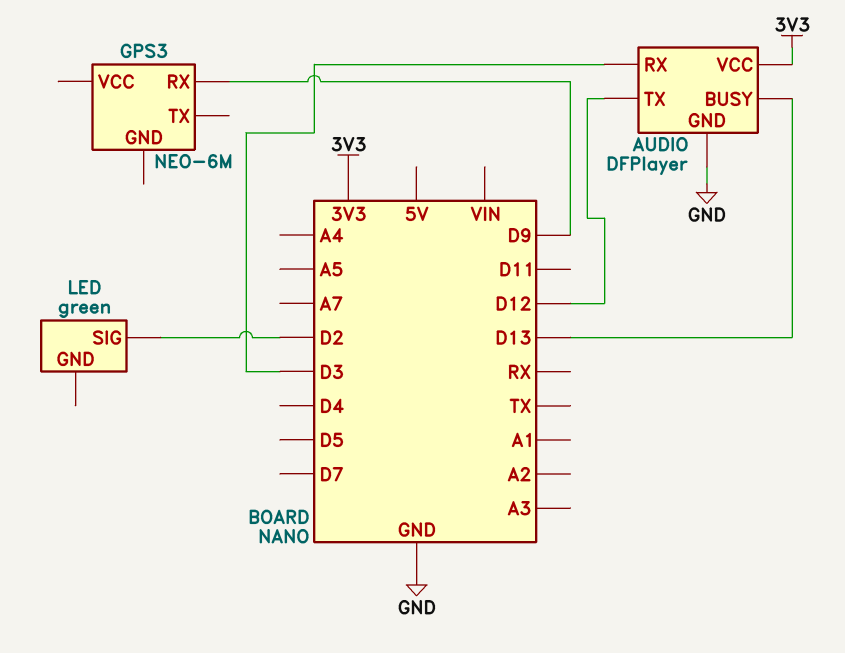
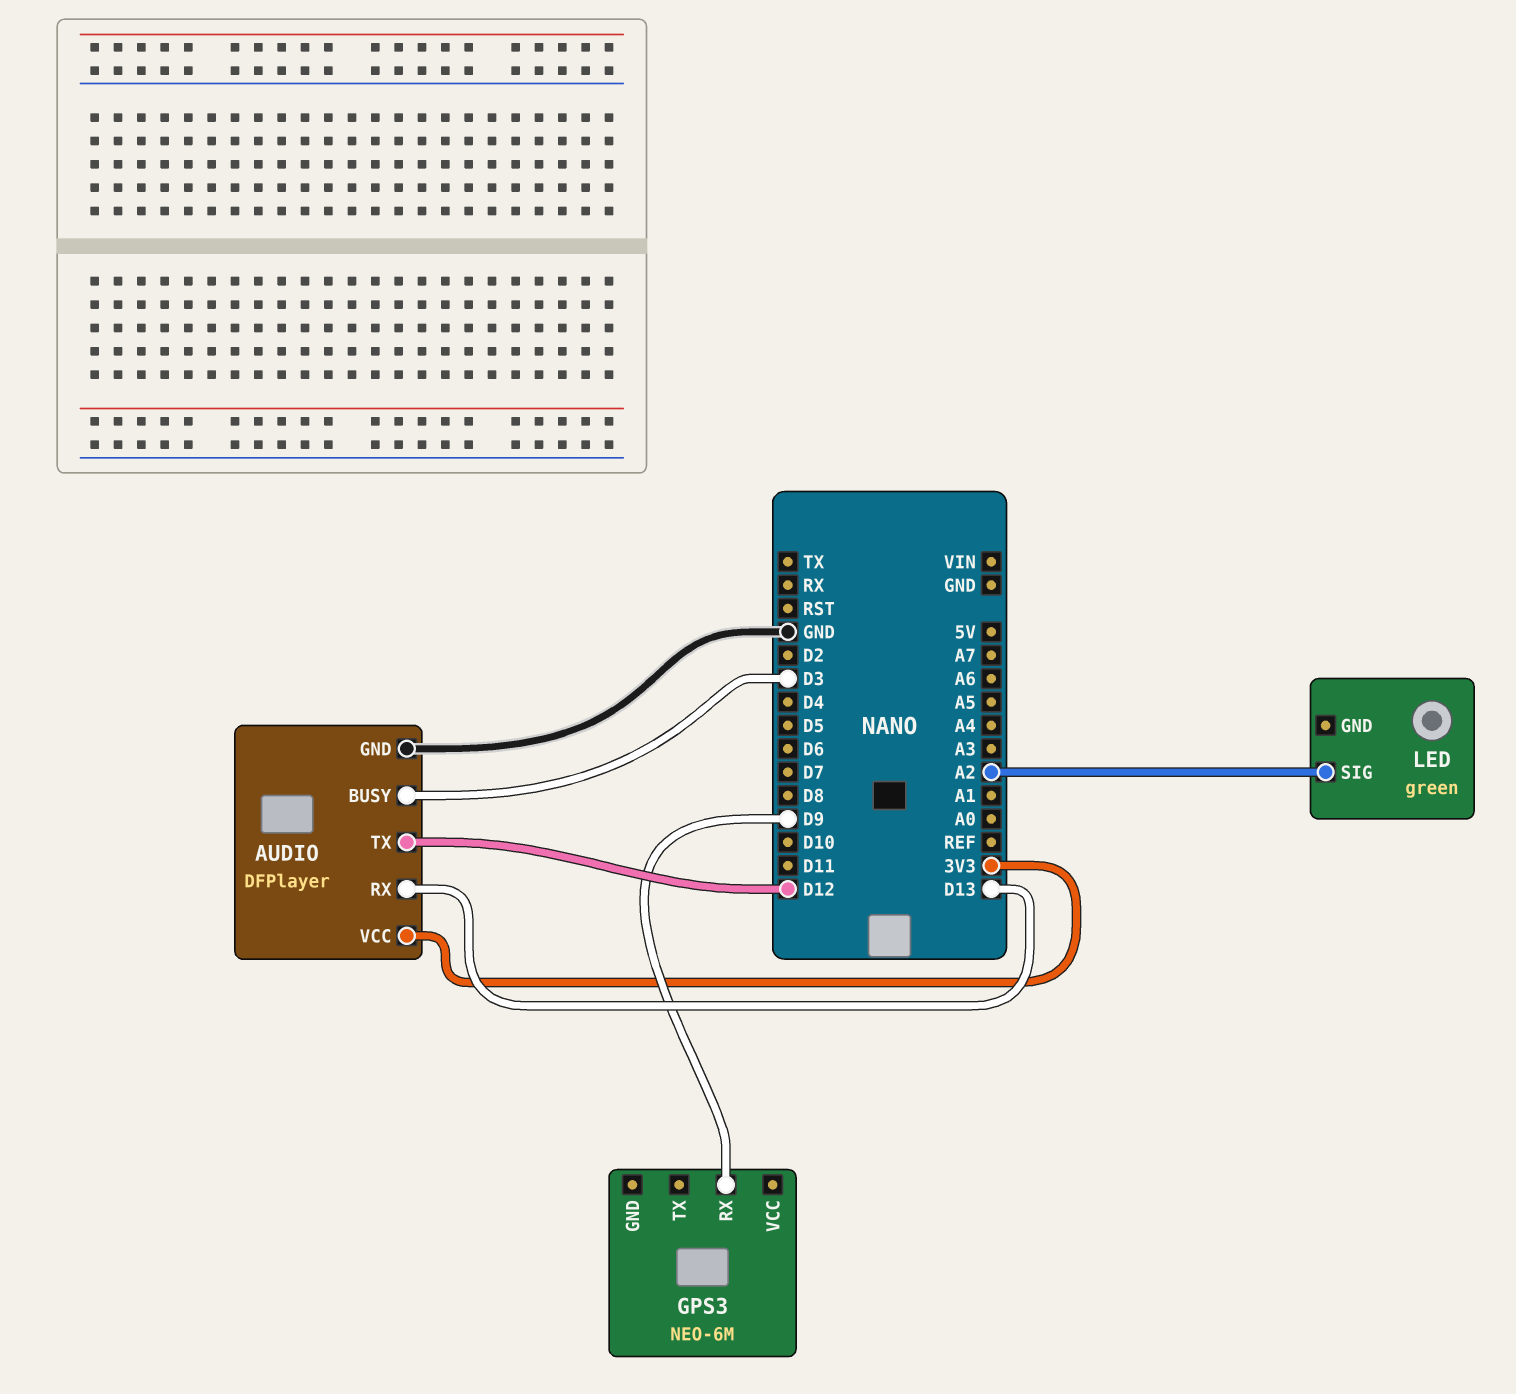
AUDIO pin BUSY: D13 -> D3
AUDIO pin RX: D3 -> D13
LED pin SIG: D2 -> A2

